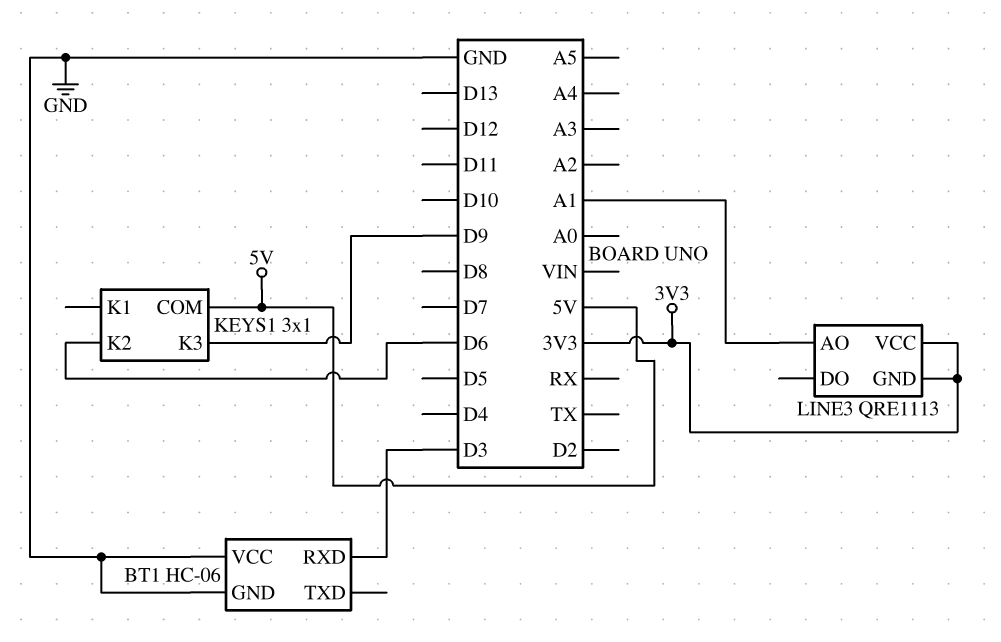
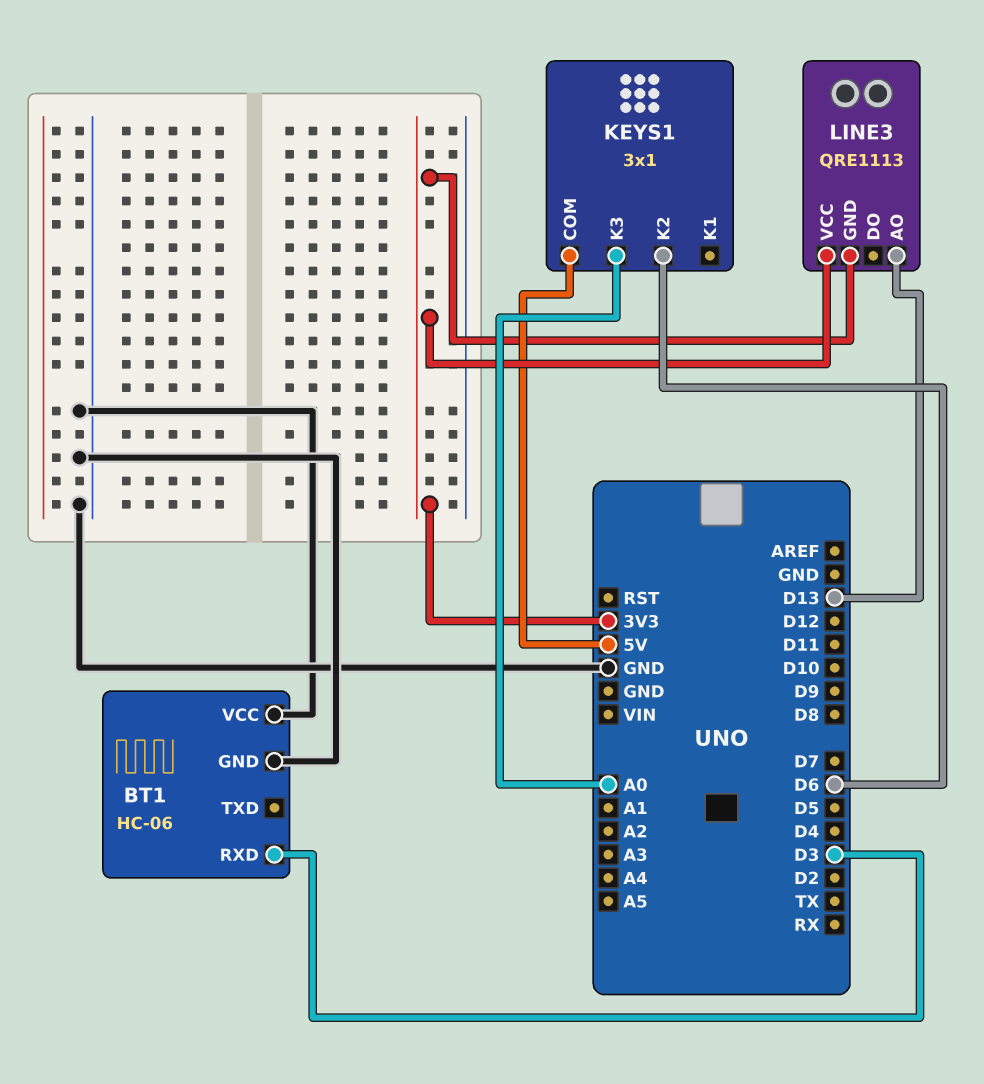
KEYS1 pin K3: D9 -> A0
LINE3 pin AO: A1 -> D13

